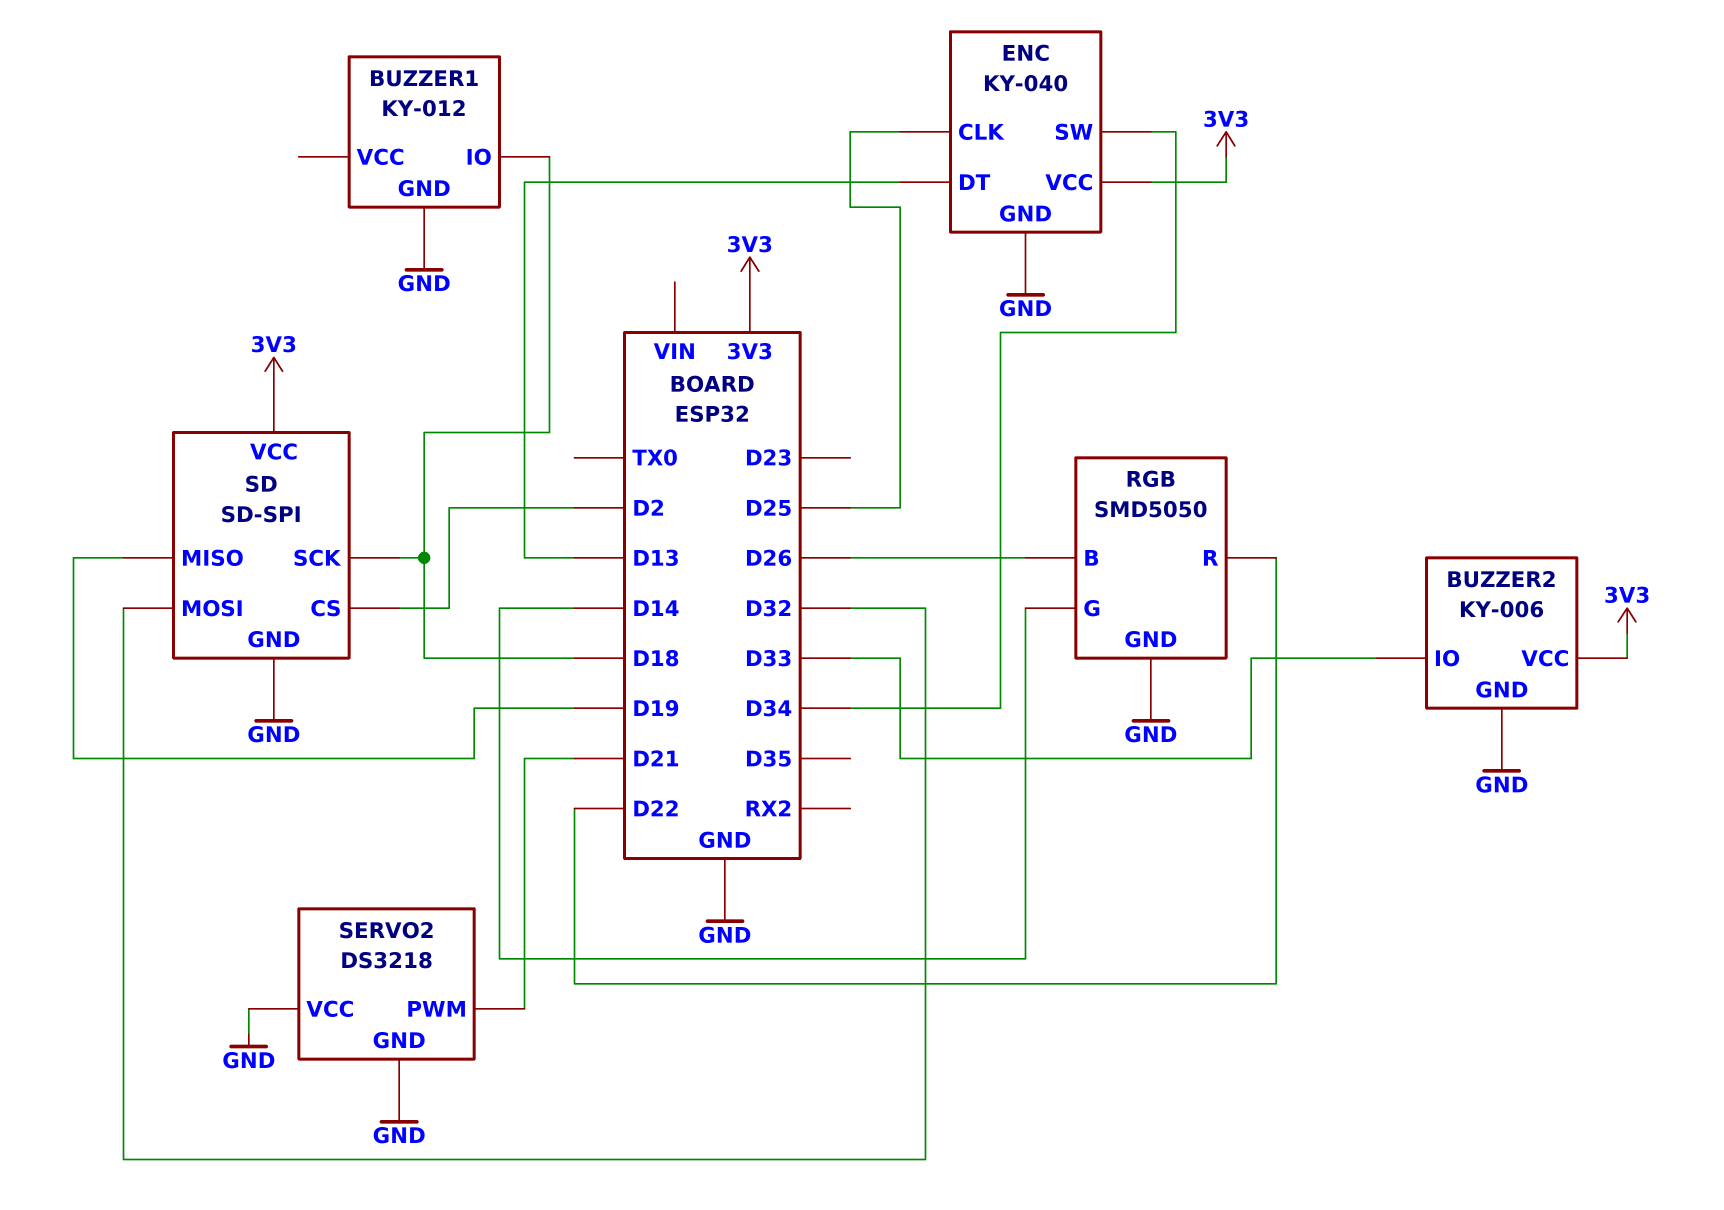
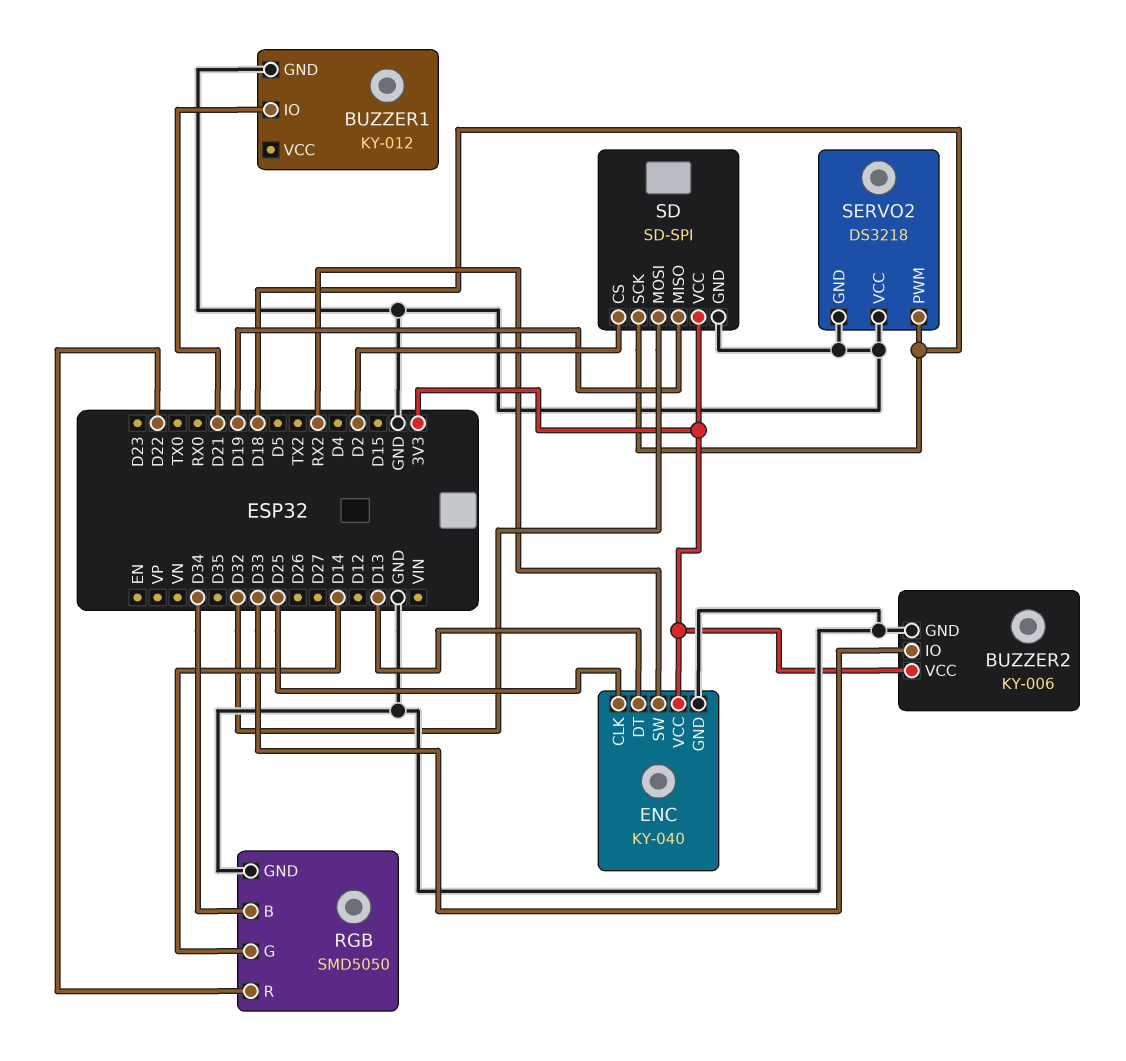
BUZZER1 pin IO: D18 -> D21
ENC pin SW: D34 -> RX2
RGB pin B: D26 -> D34
SERVO2 pin PWM: D21 -> D18

